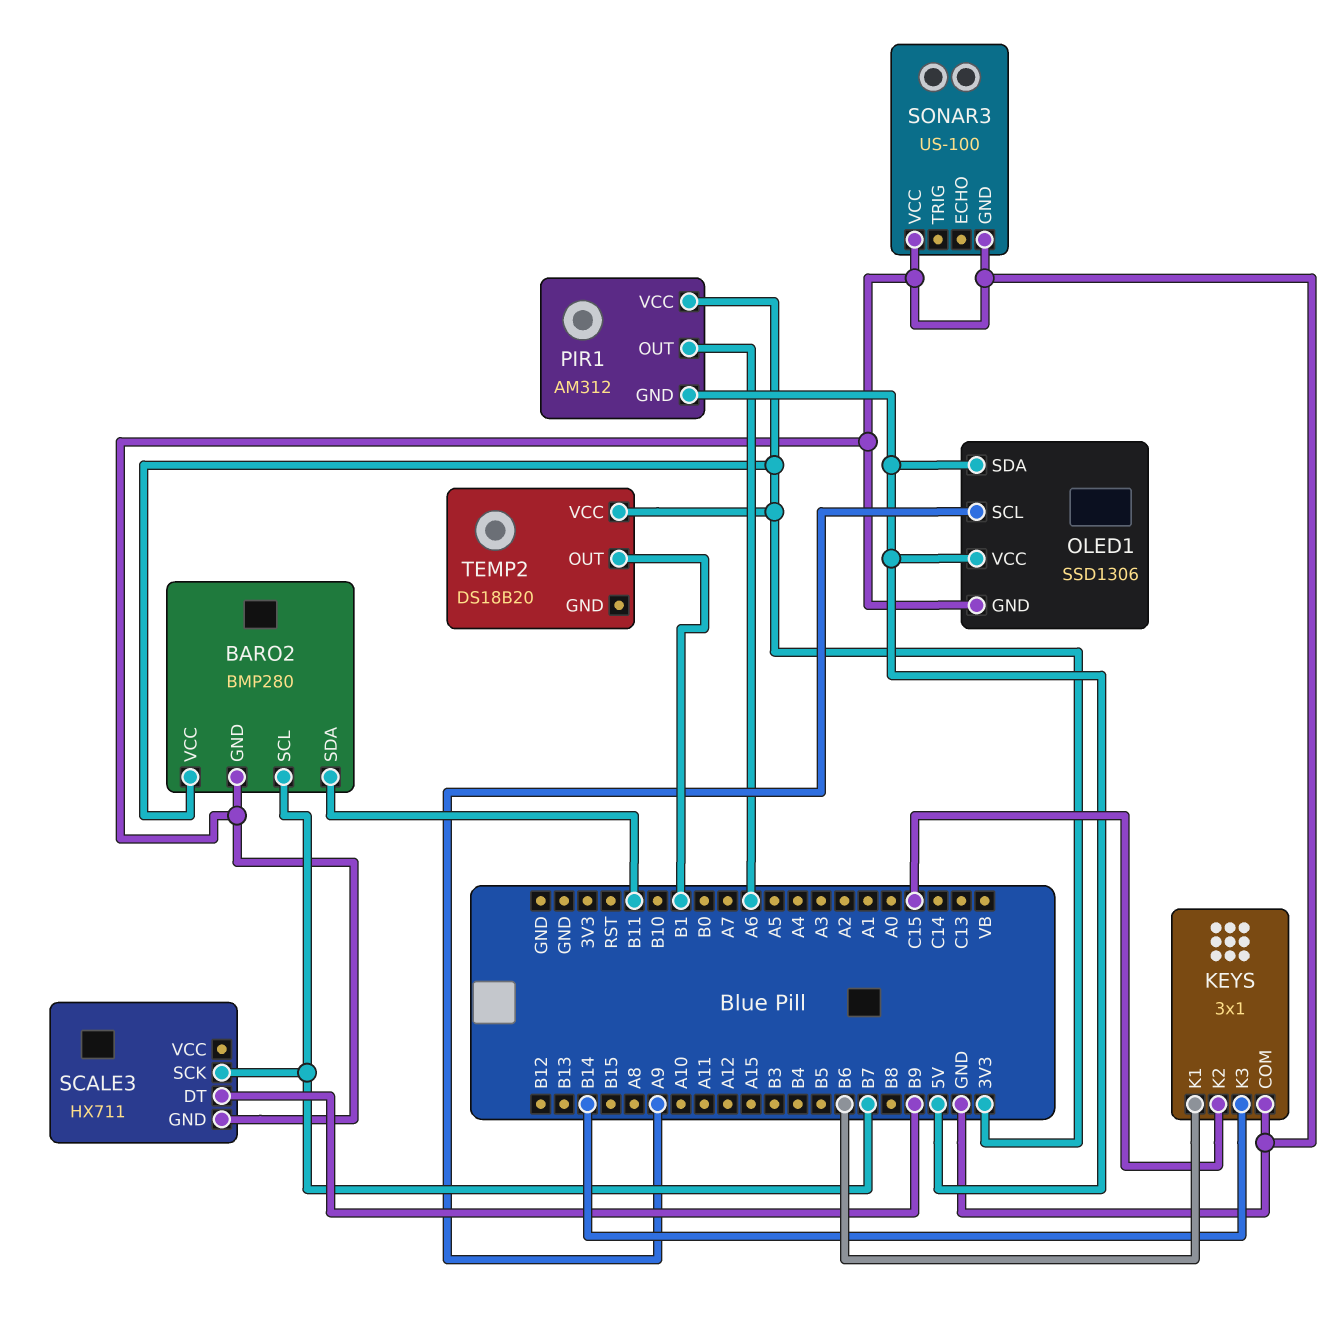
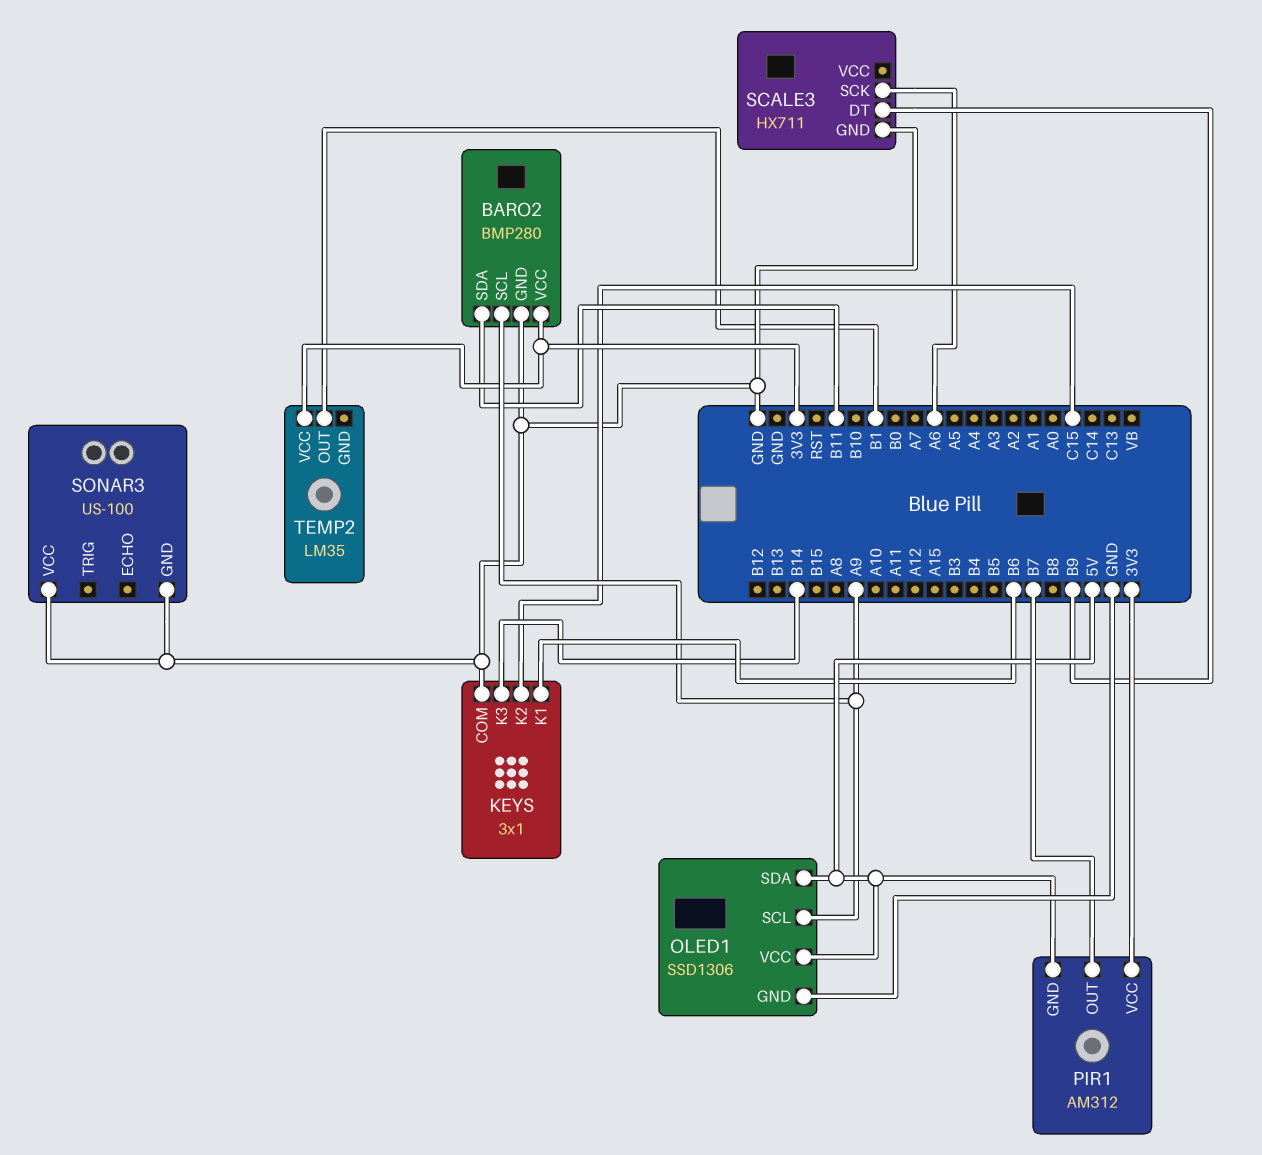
BARO2 pin SCL: B7 -> A9
PIR1 pin OUT: A6 -> B7
SCALE3 pin SCK: B7 -> A6
TEMP2: DS18B20 -> LM35

